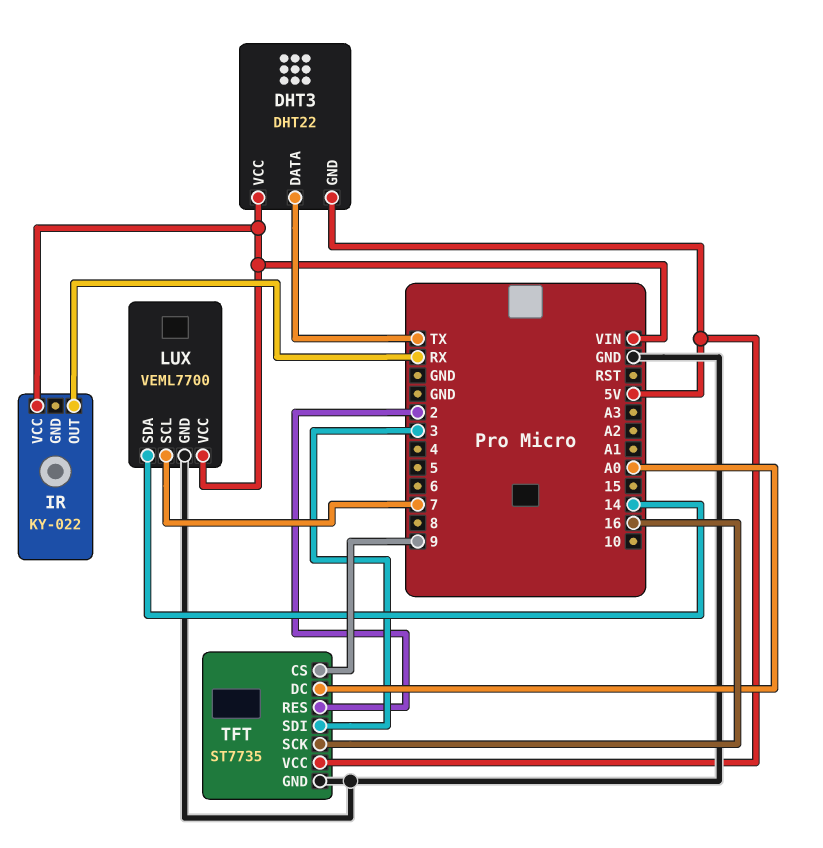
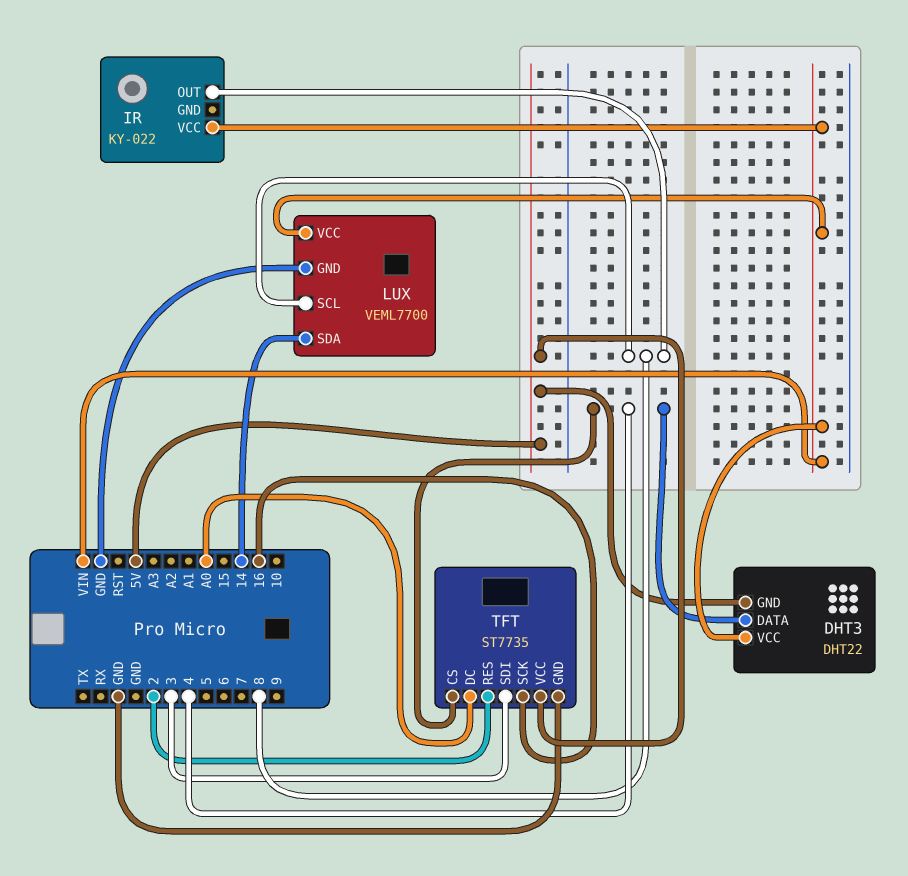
DHT3 pin DATA: TX -> 4
IR pin OUT: RX -> 8
LUX pin SCL: 7 -> 8
TFT pin CS: 9 -> 4

